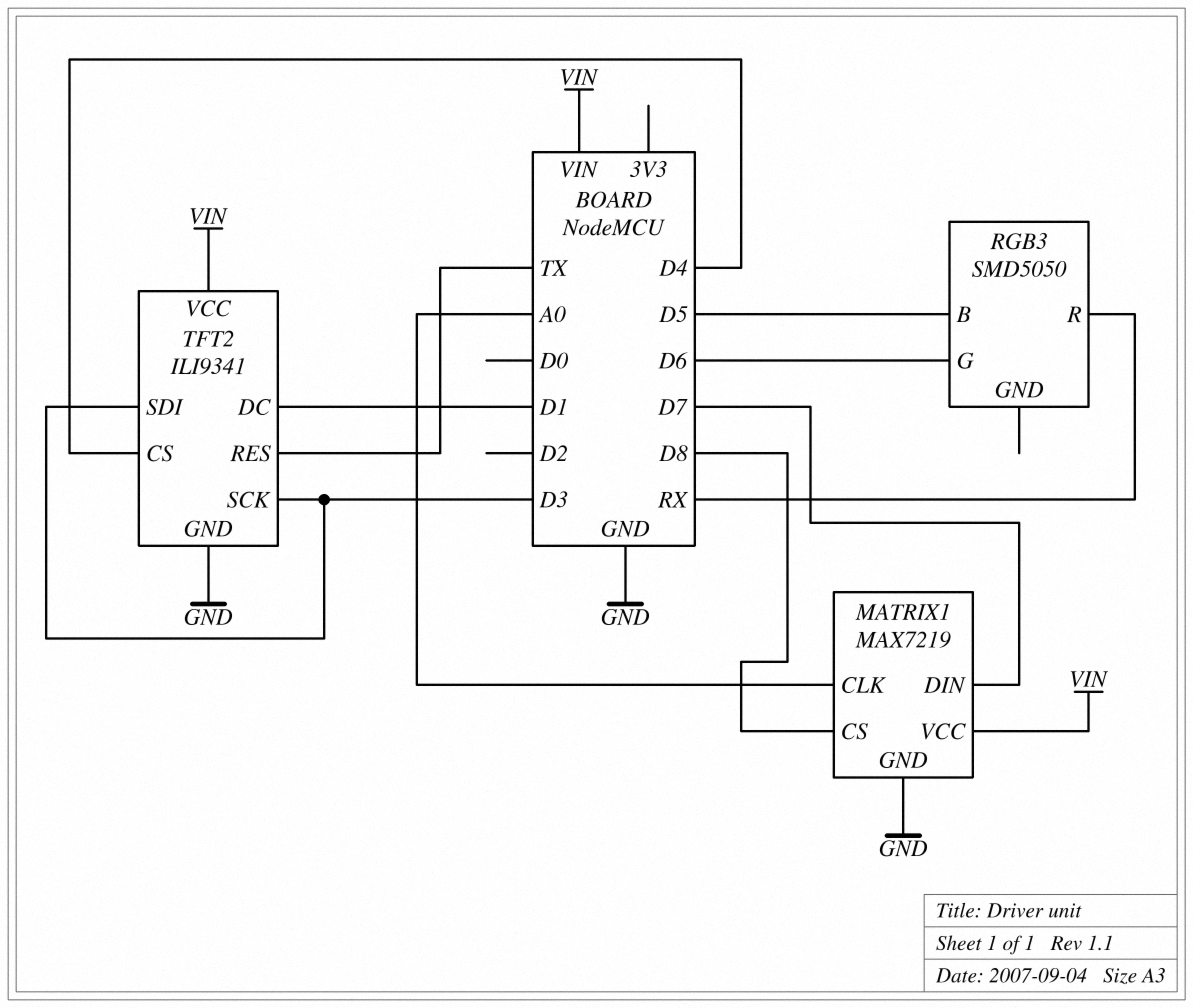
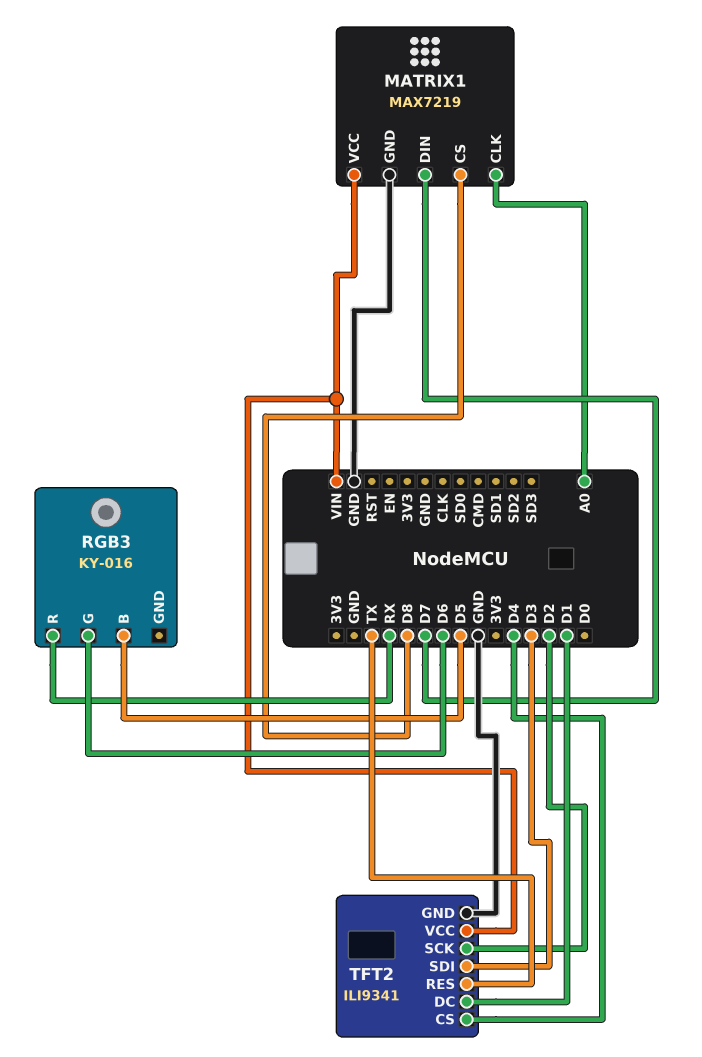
RGB3: SMD5050 -> KY-016
TFT2 pin SCK: D3 -> D2

